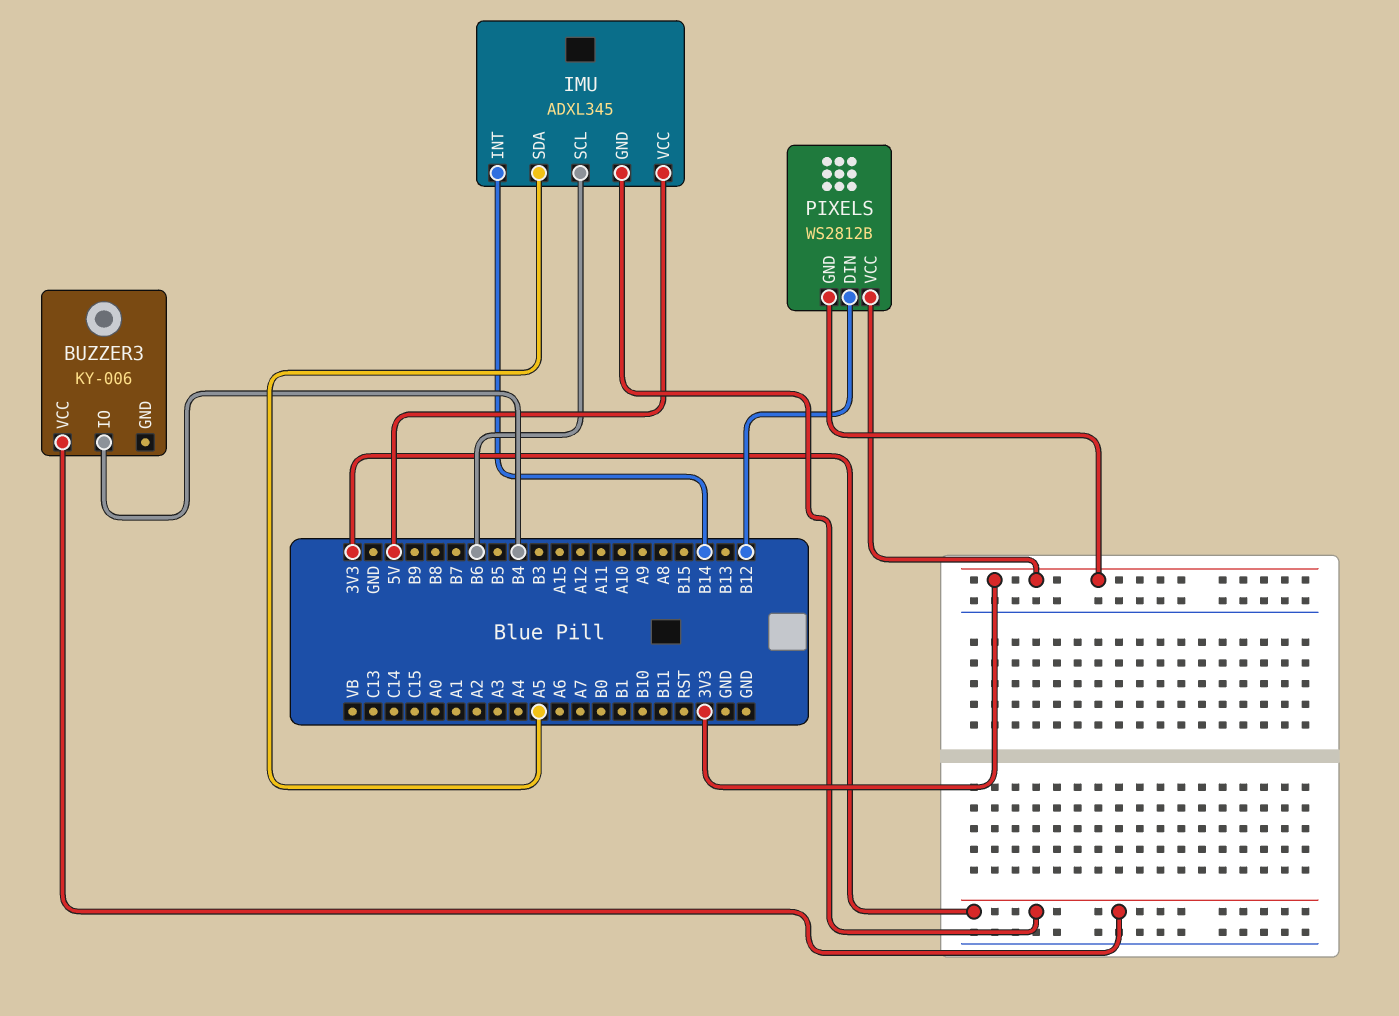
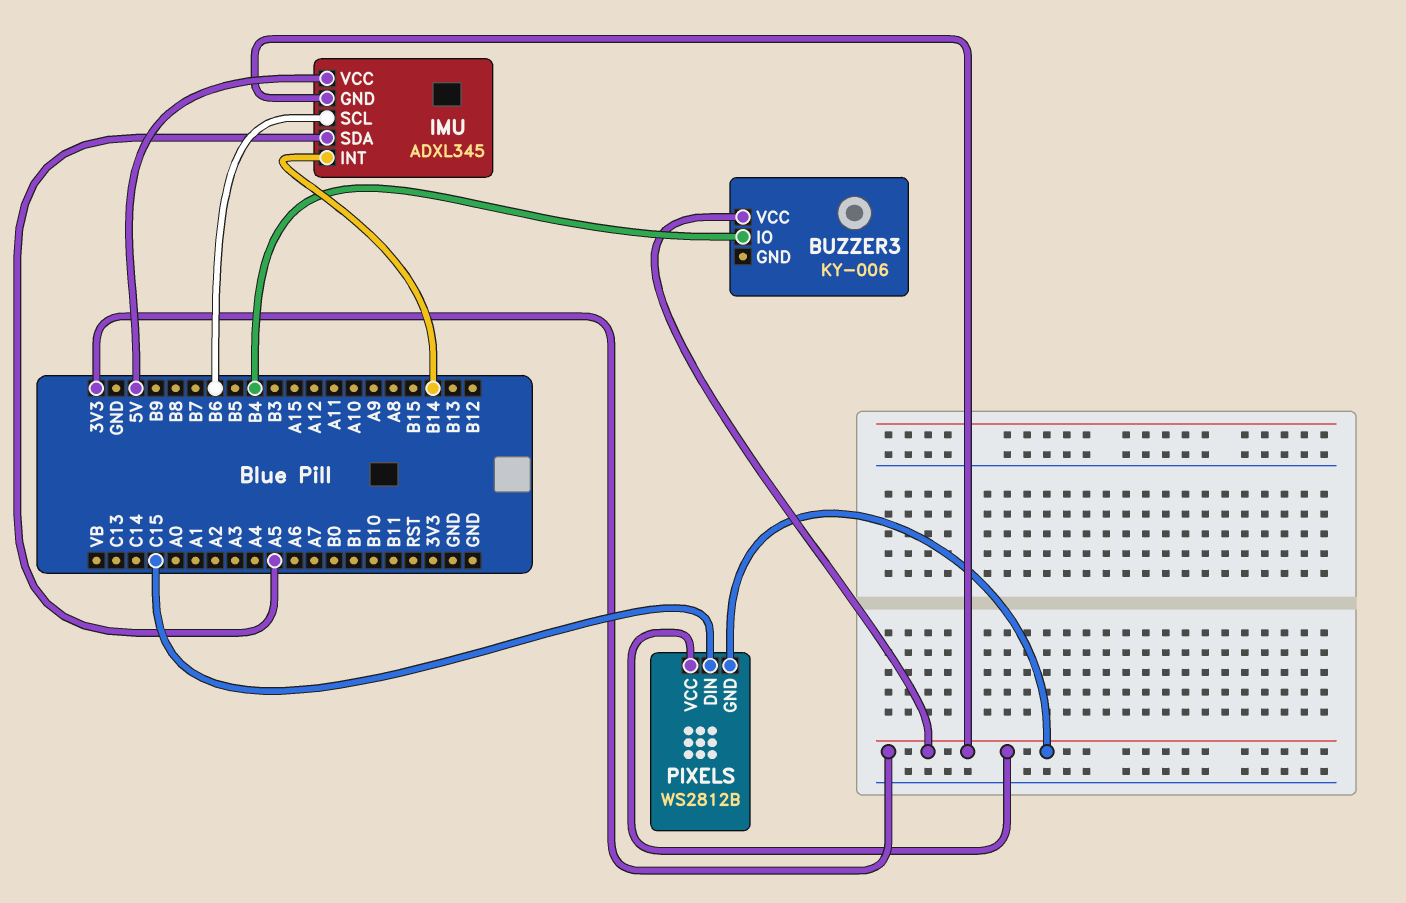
PIXELS pin DIN: B12 -> C15

